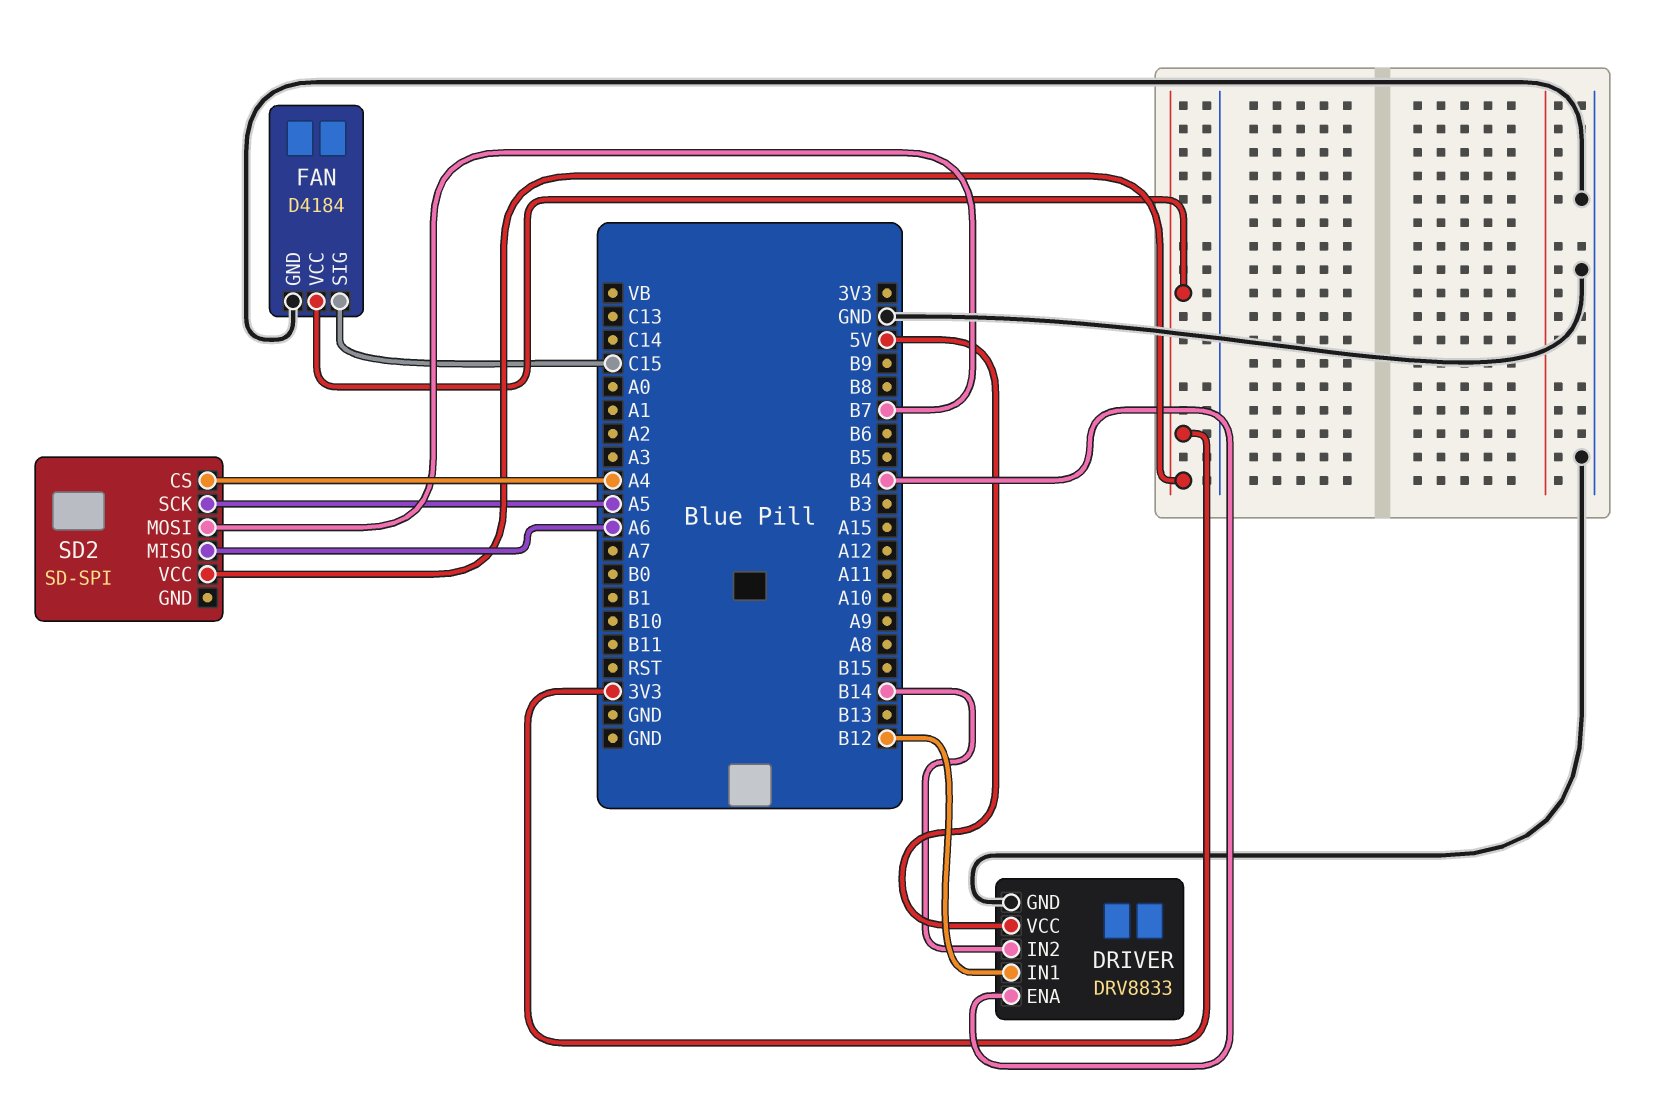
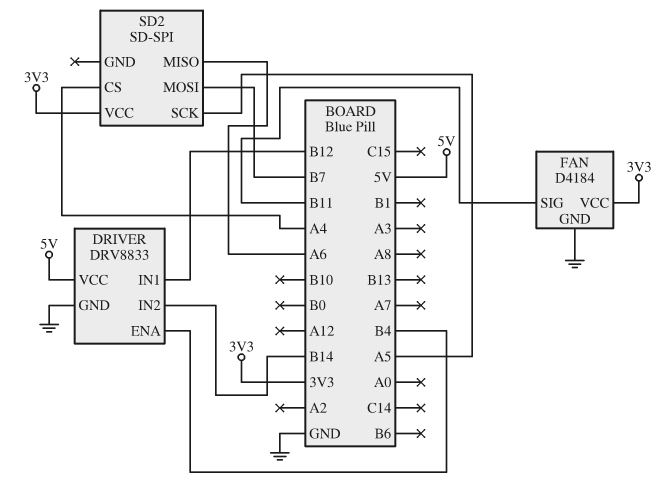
FAN pin SIG: C15 -> B11

